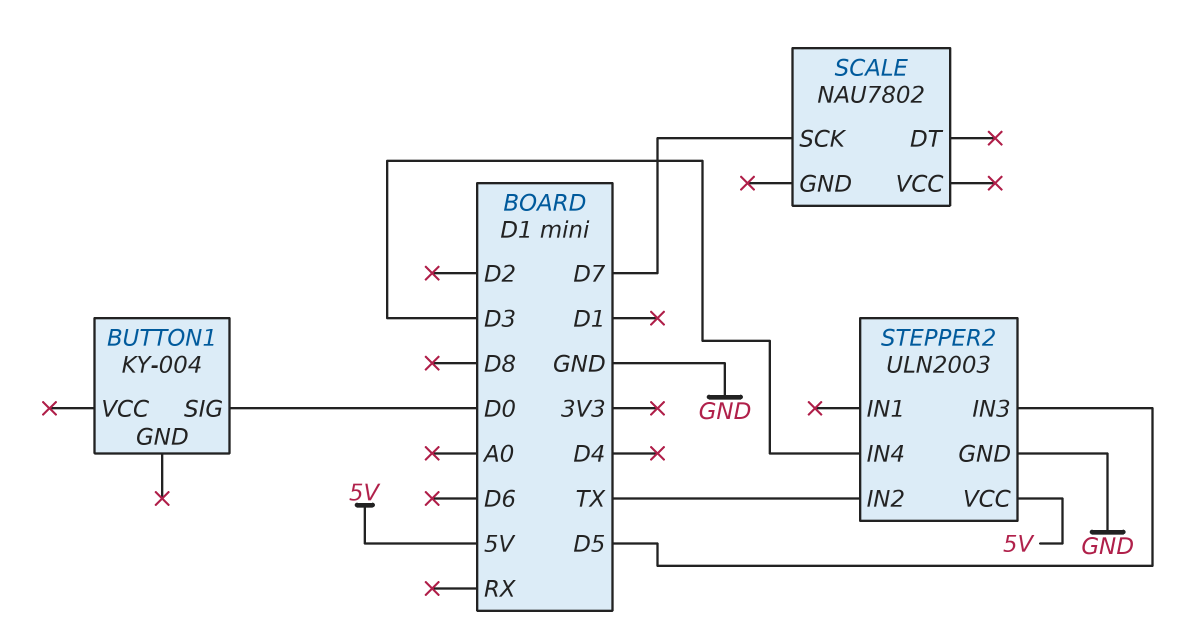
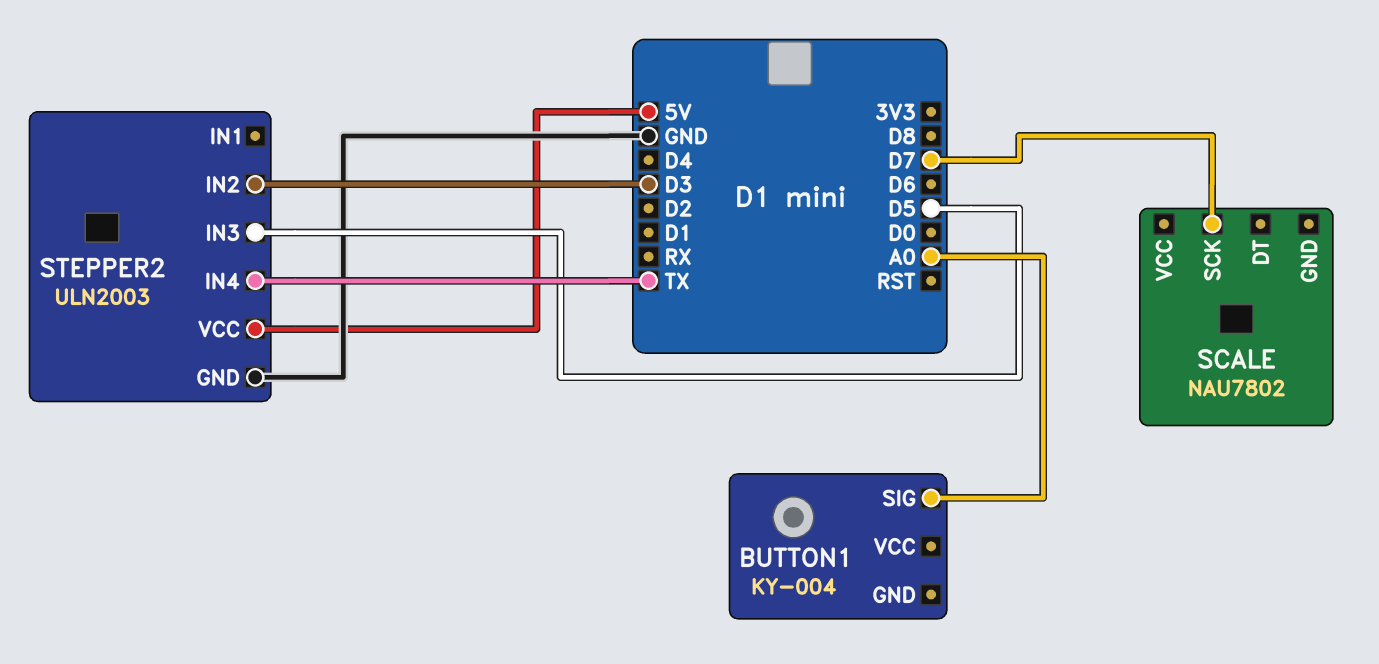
BUTTON1 pin SIG: D0 -> A0
STEPPER2 pin IN2: TX -> D3
STEPPER2 pin IN4: D3 -> TX

